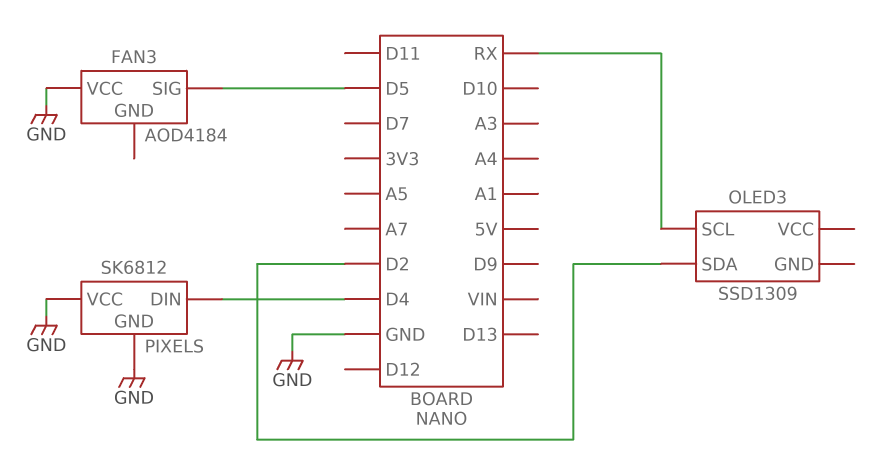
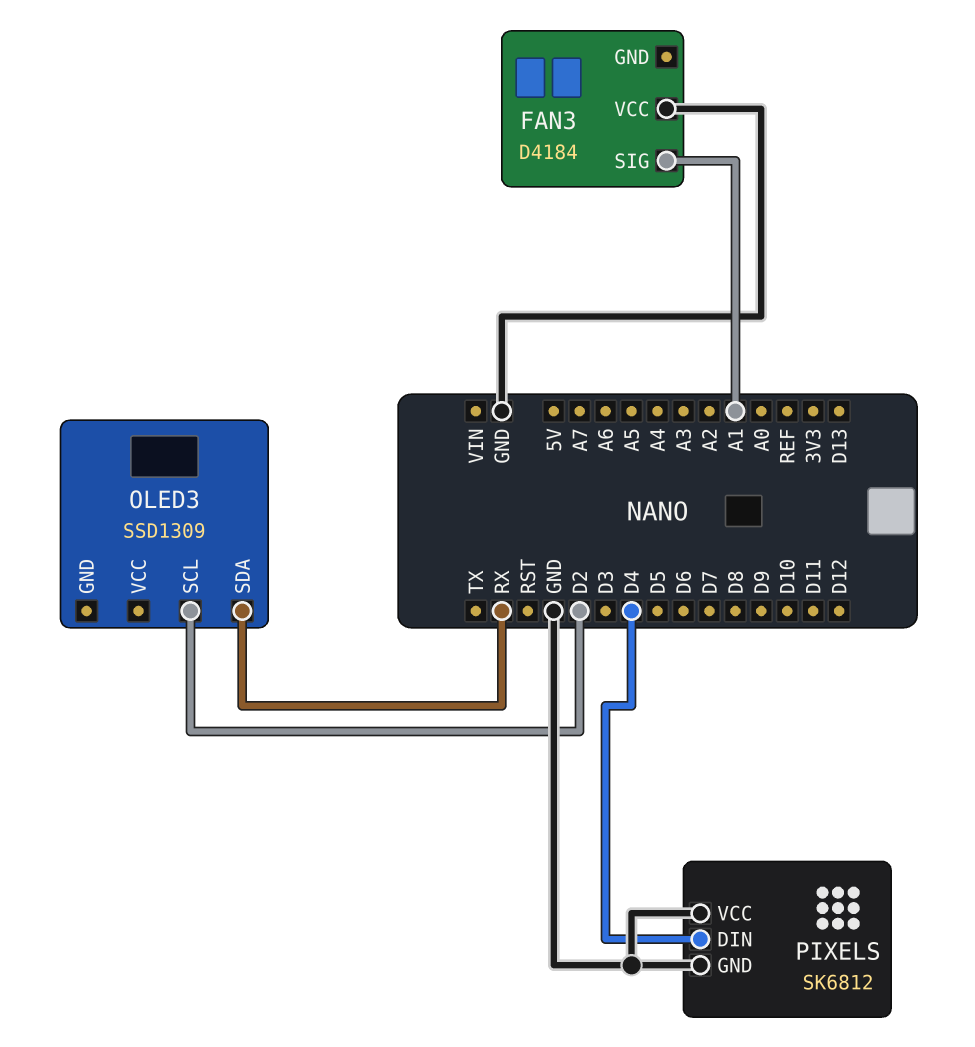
FAN3: AOD4184 -> D4184
FAN3 pin SIG: D5 -> A1
OLED3 pin SCL: RX -> D2
OLED3 pin SDA: D2 -> RX

